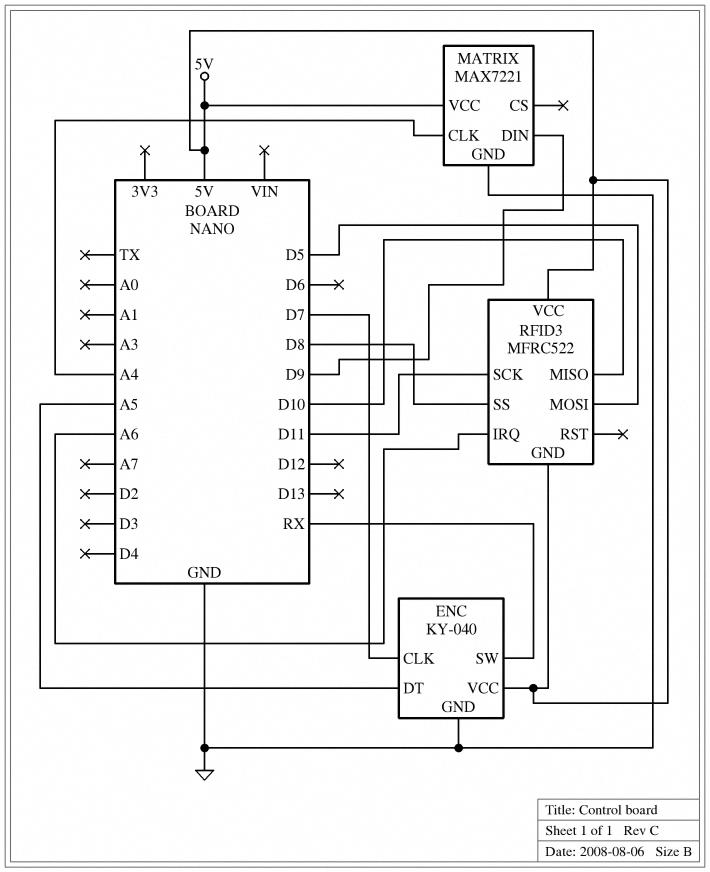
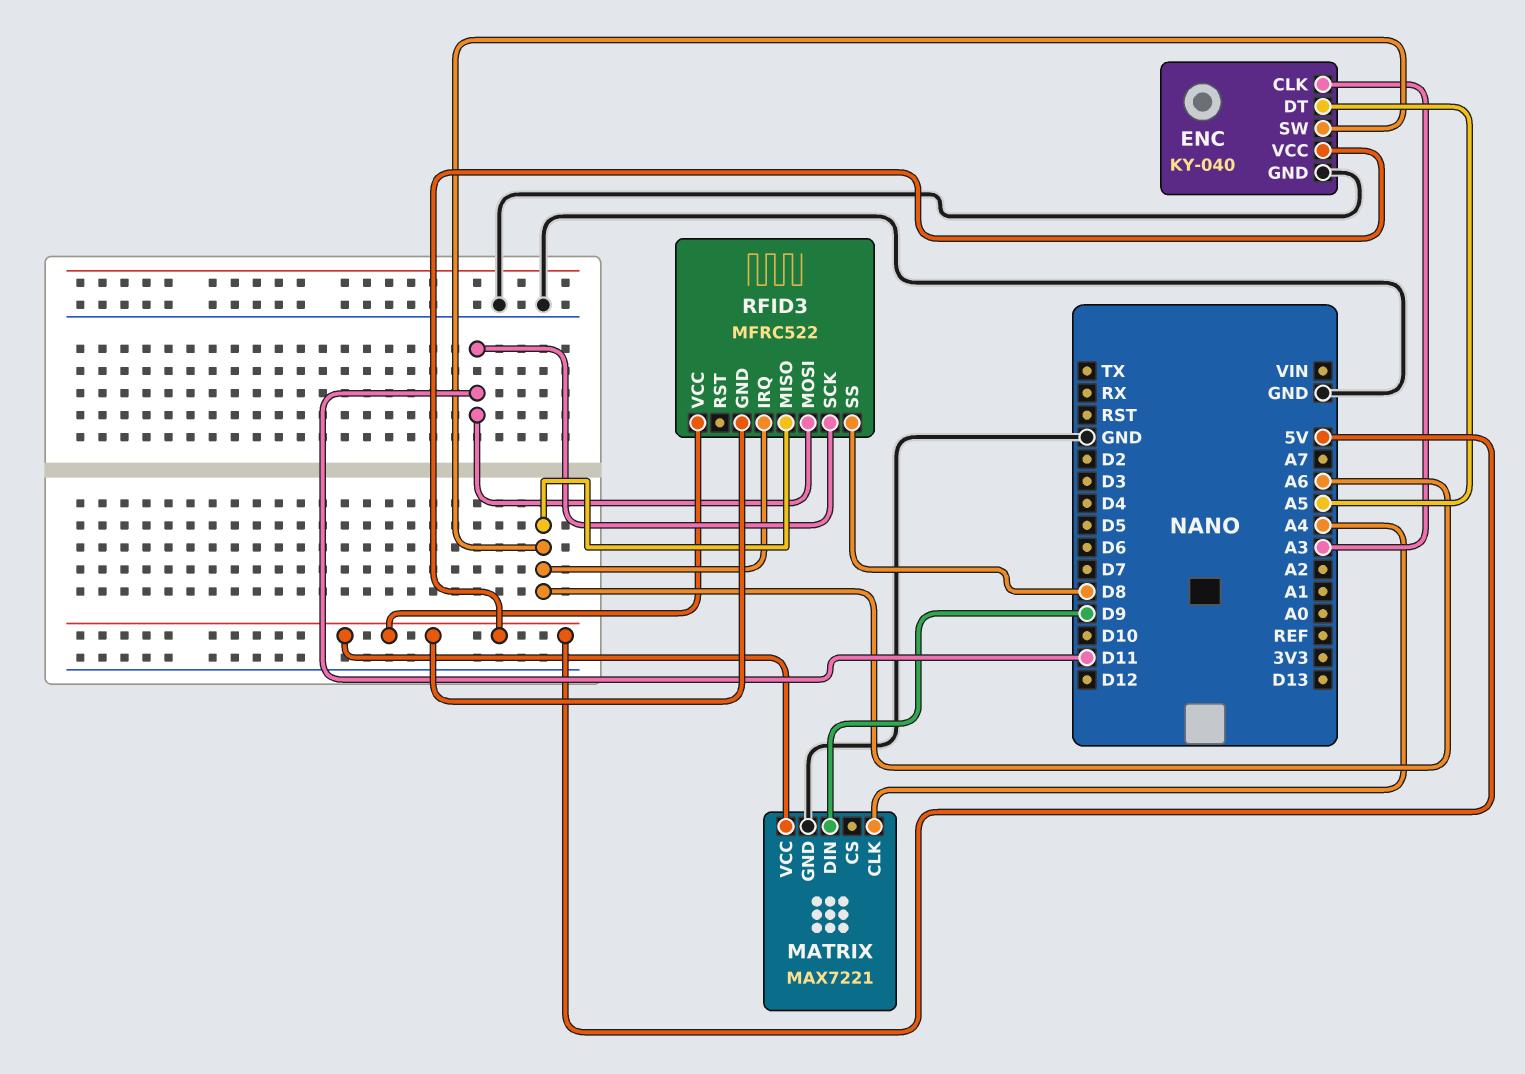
ENC pin CLK: D7 -> A3
ENC pin SW: RX -> A6
RFID3 pin MISO: D10 -> A6
RFID3 pin MOSI: D5 -> D11

